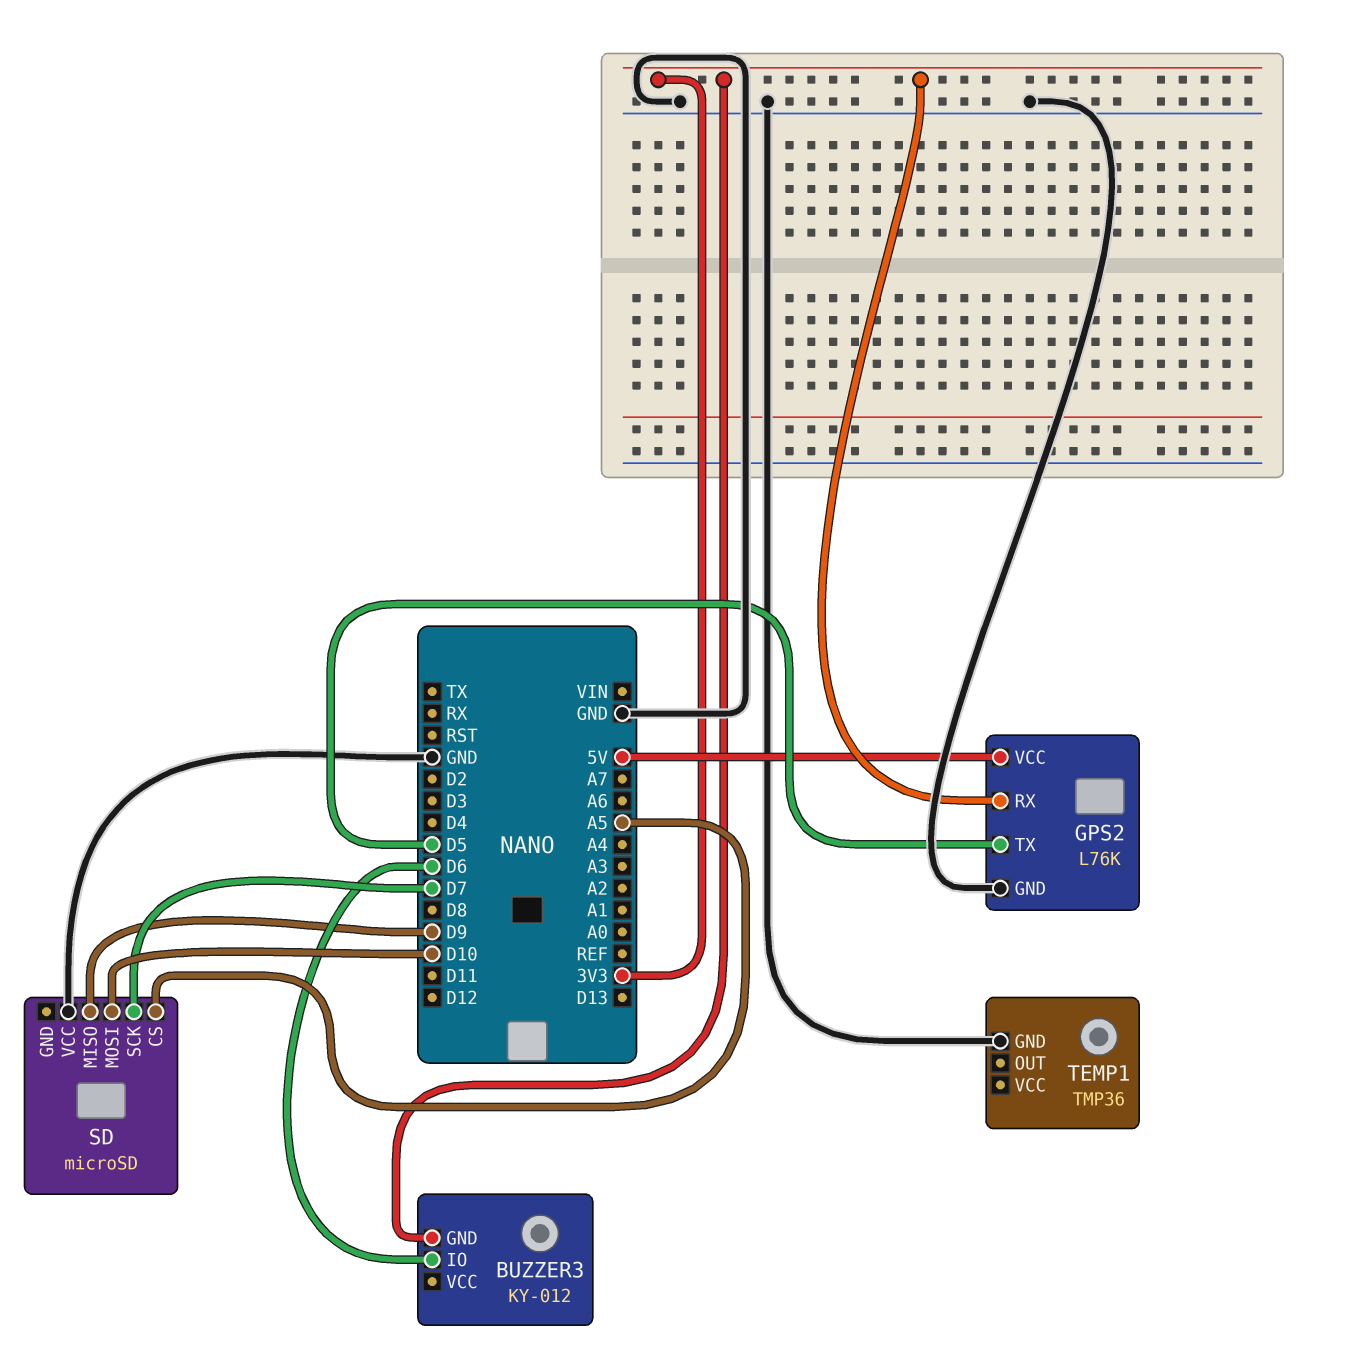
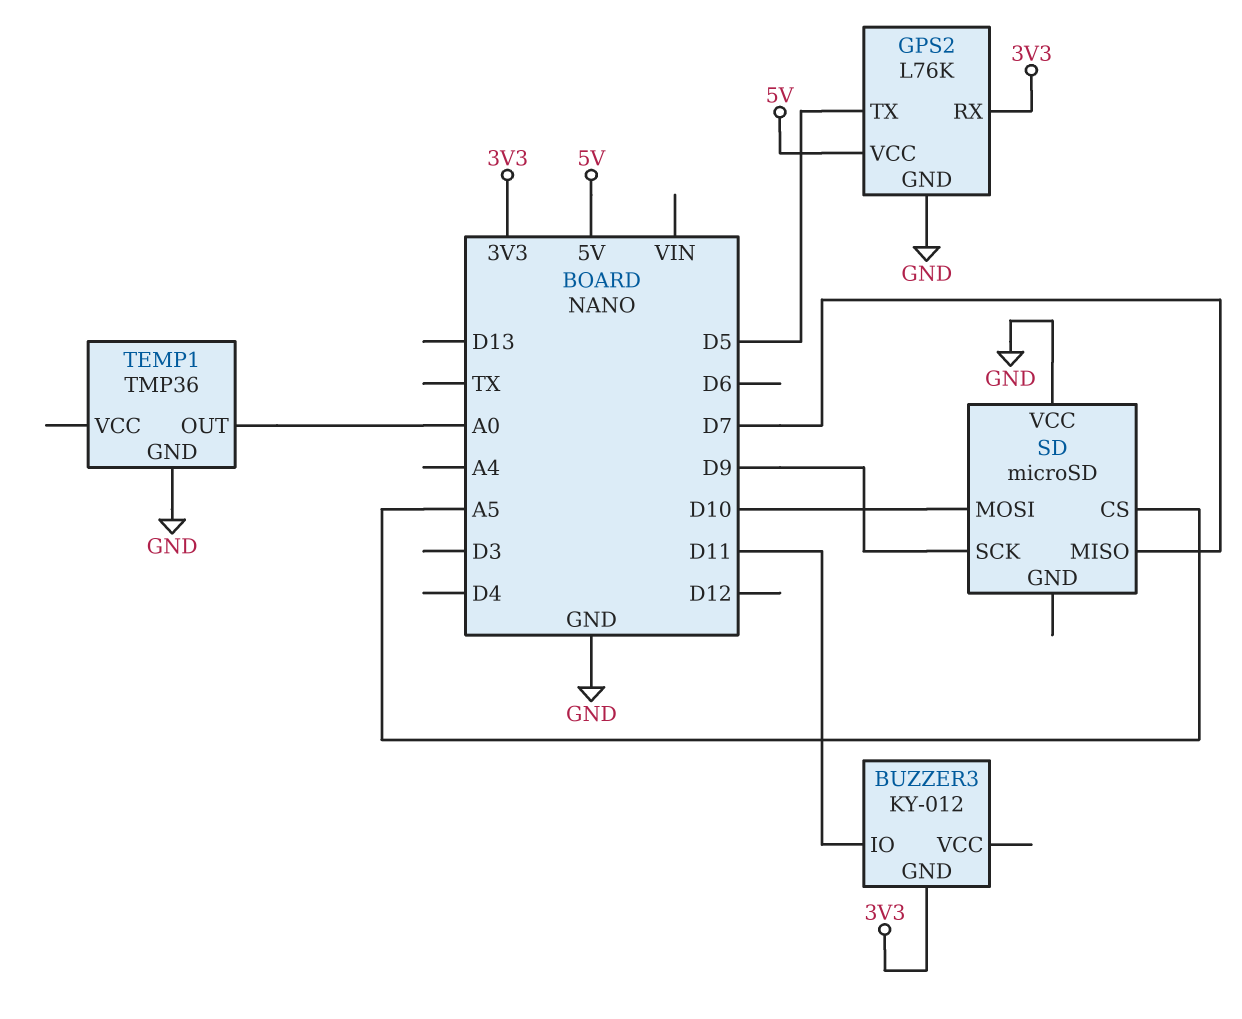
BUZZER3 pin IO: D6 -> D11
SD pin MISO: D9 -> D7
SD pin SCK: D7 -> D9
TEMP1 pin OUT: none -> A0

